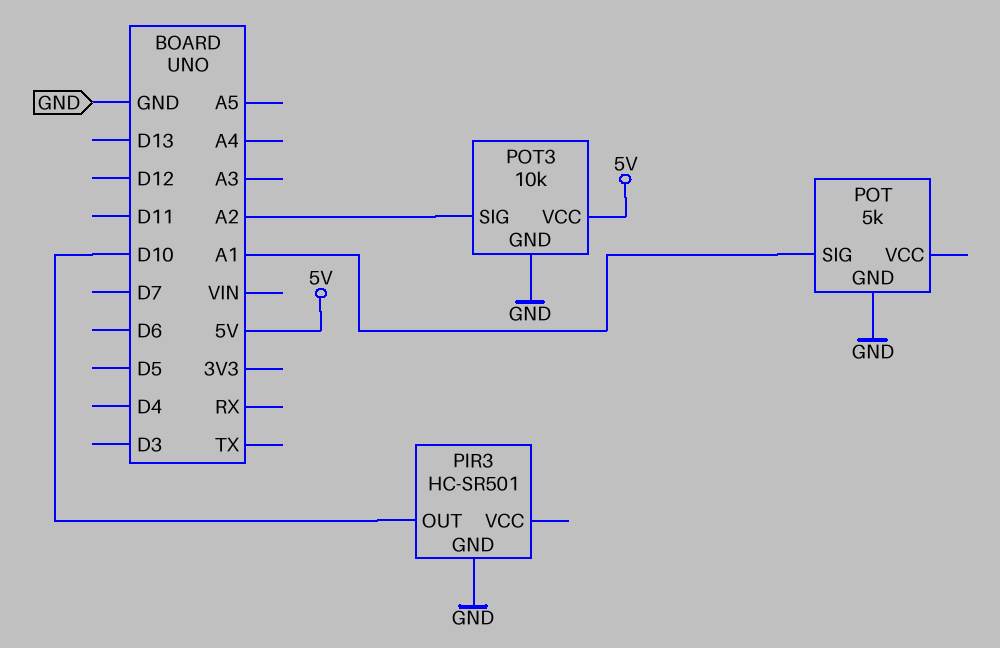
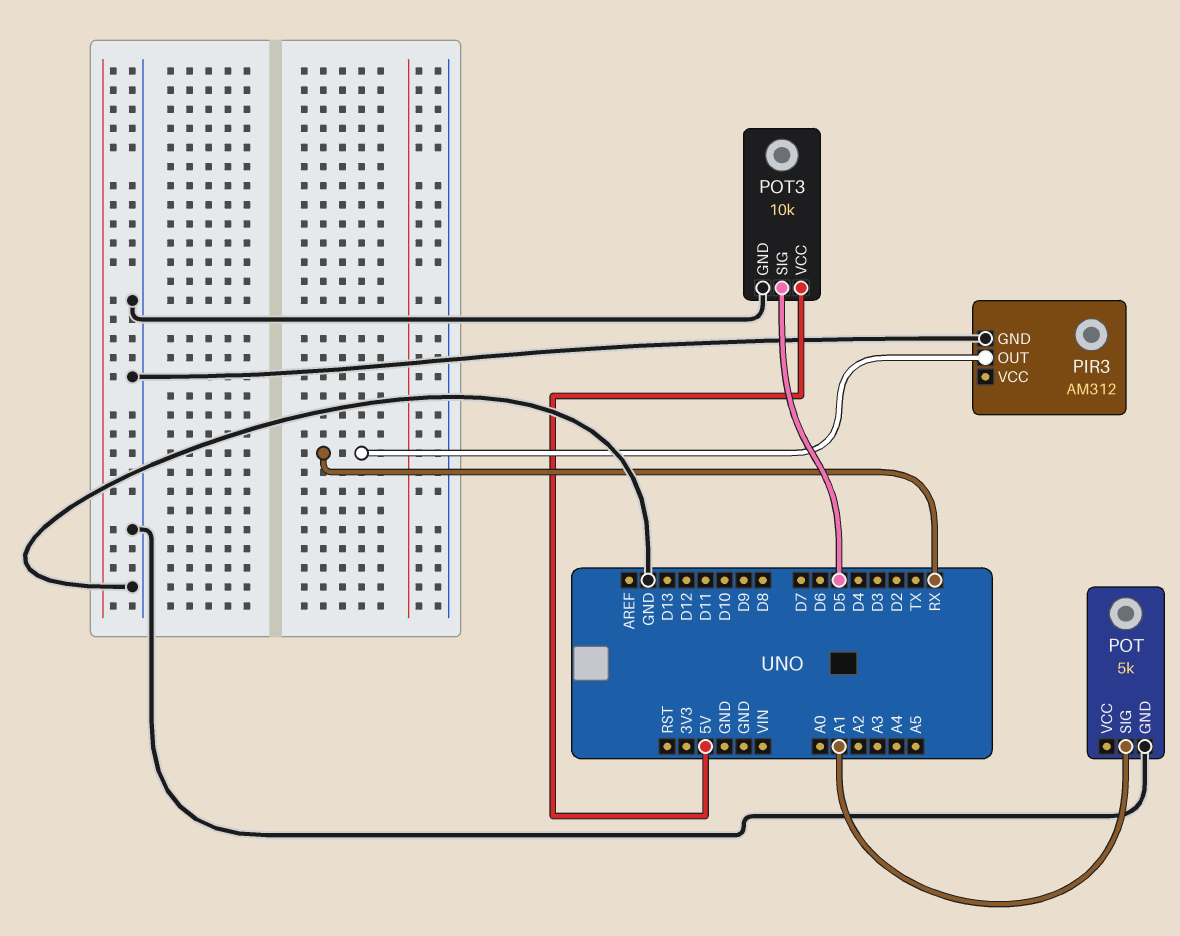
PIR3: HC-SR501 -> AM312
PIR3 pin OUT: D10 -> RX
POT3 pin SIG: A2 -> D5

